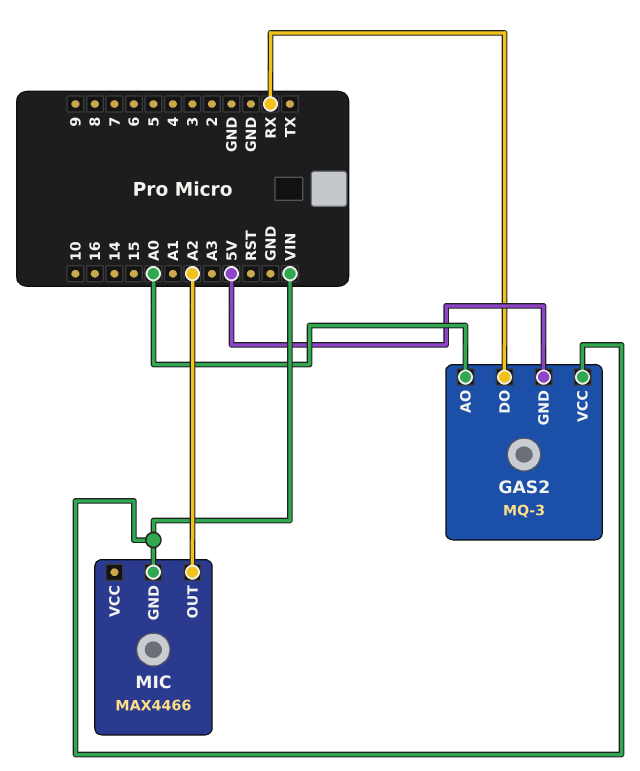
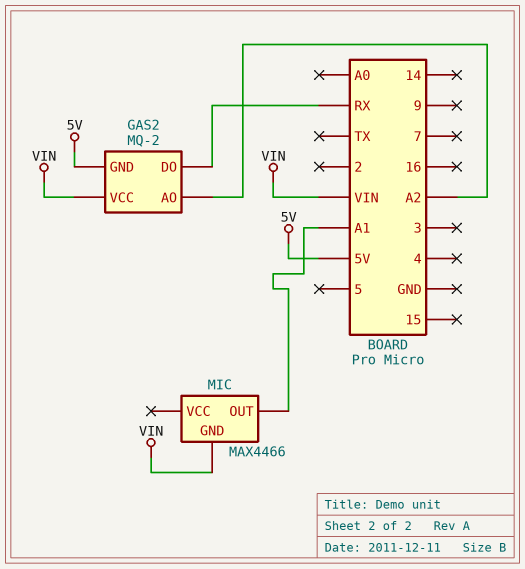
GAS2: MQ-3 -> MQ-2
GAS2 pin AO: A0 -> A2
MIC pin OUT: A2 -> A1

